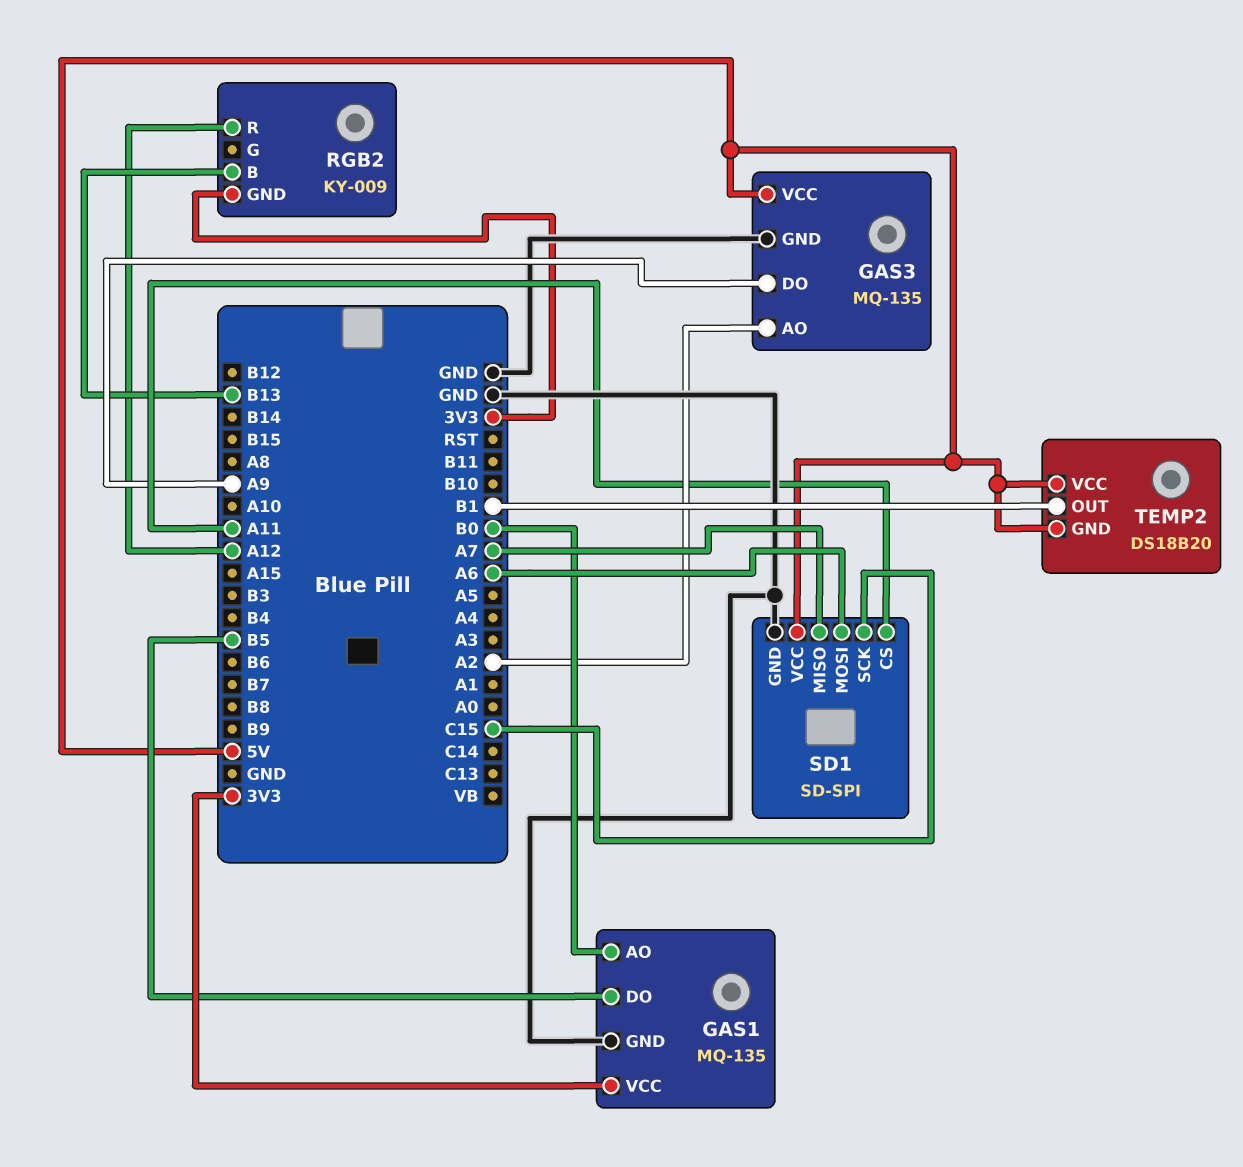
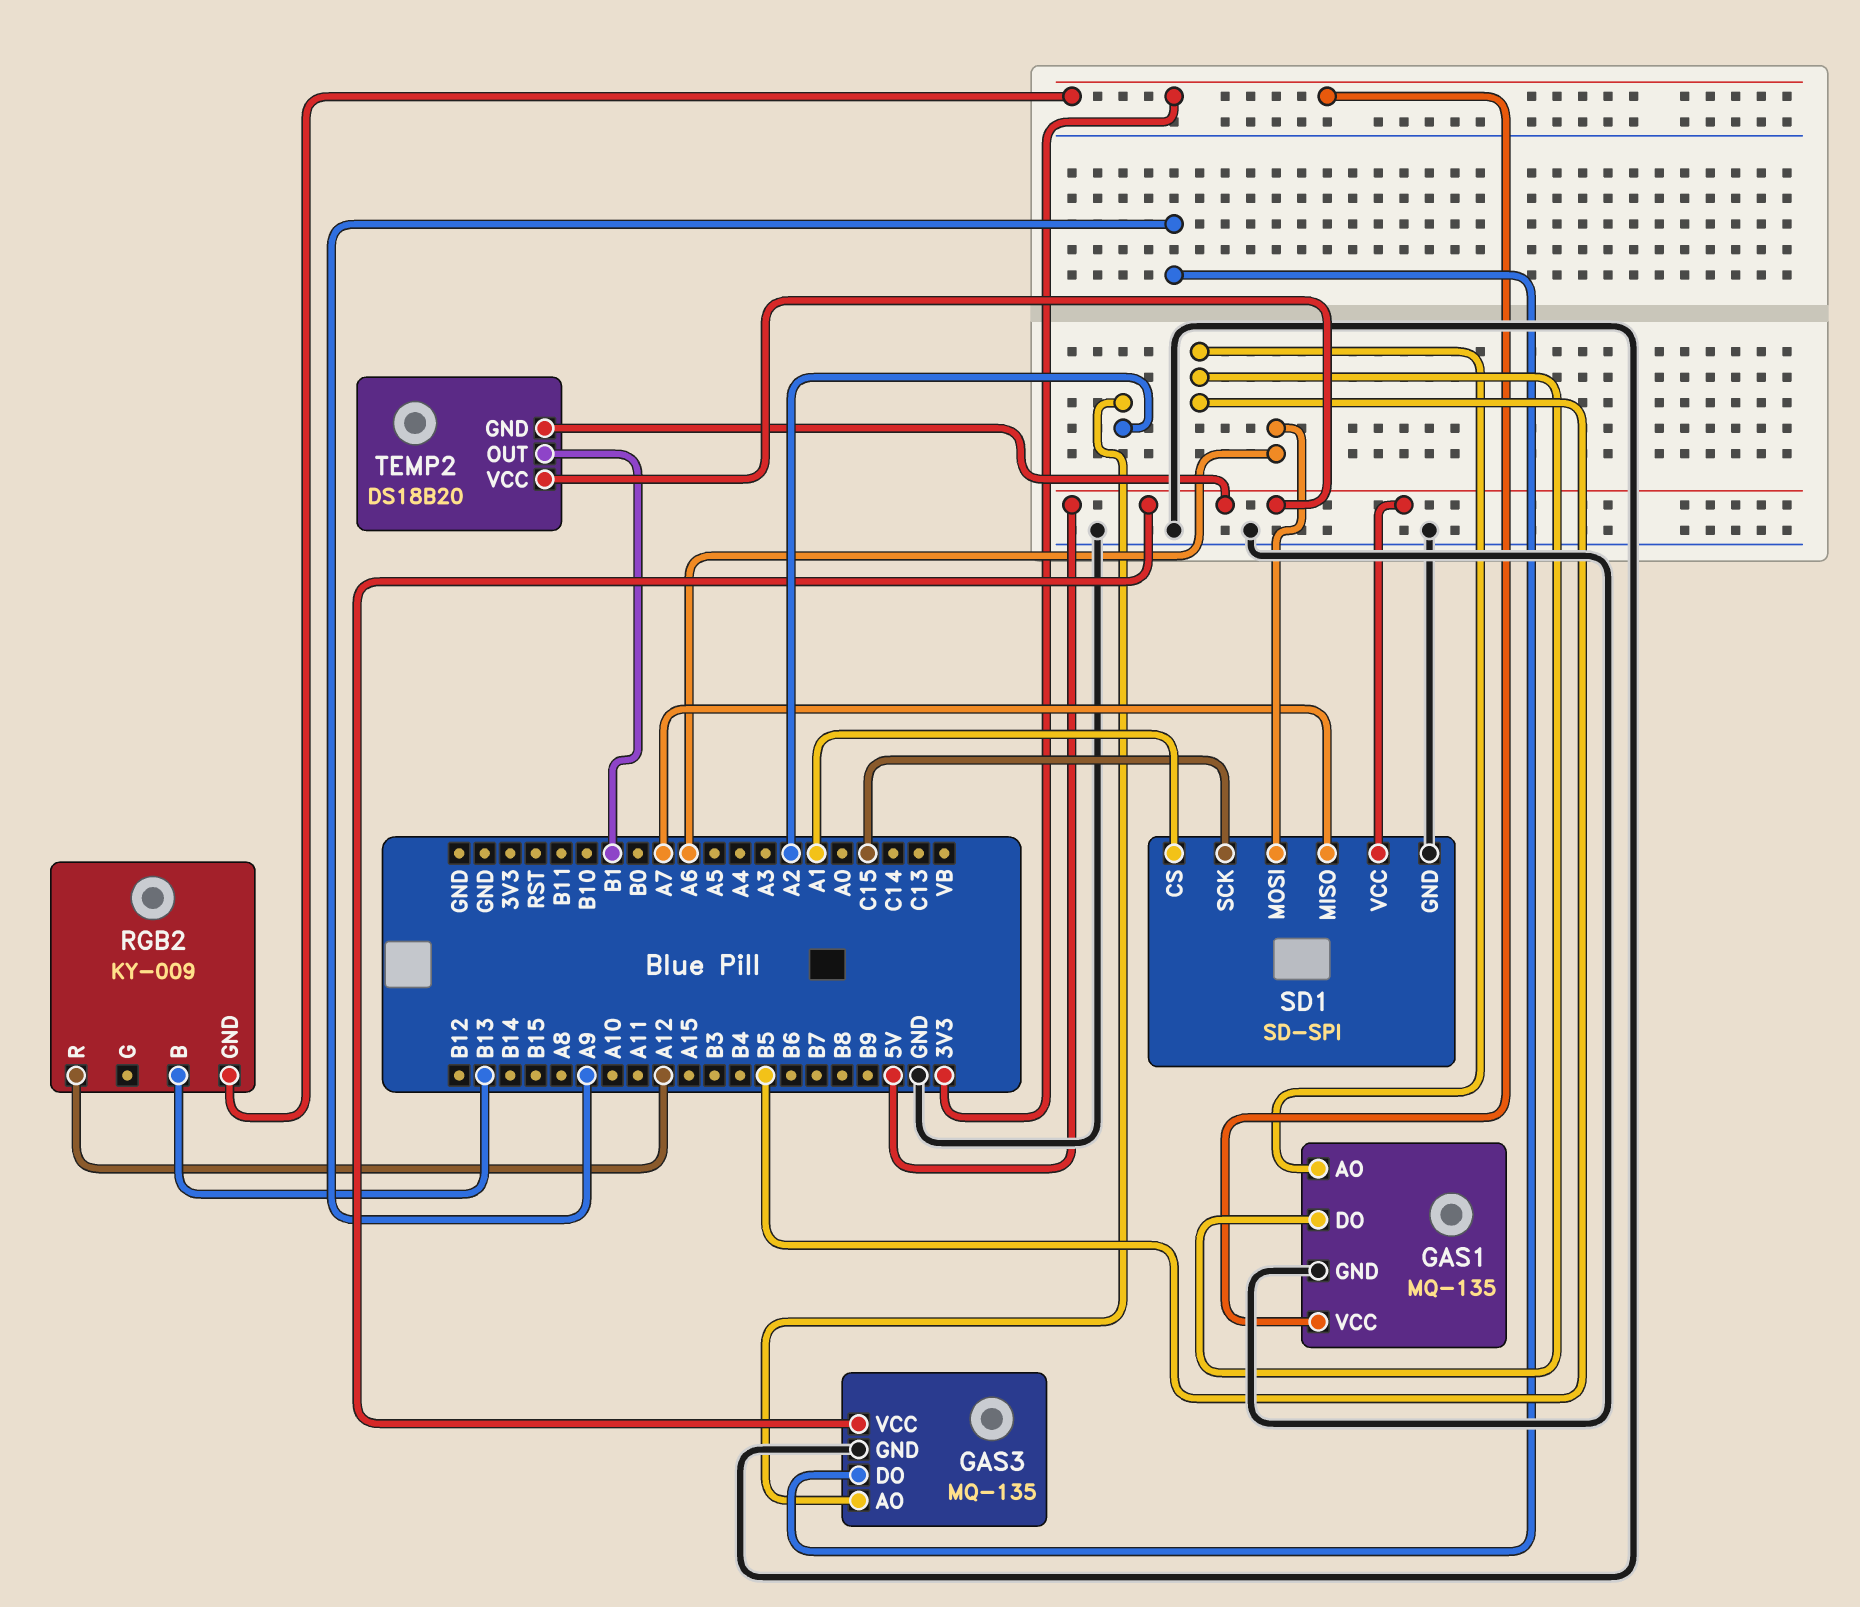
GAS1 pin AO: B0 -> B5
SD1 pin CS: A11 -> A1

